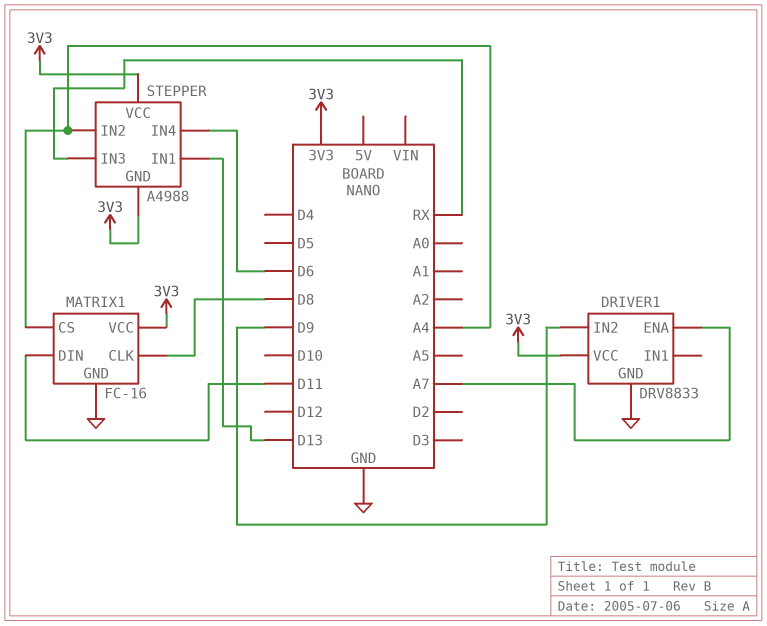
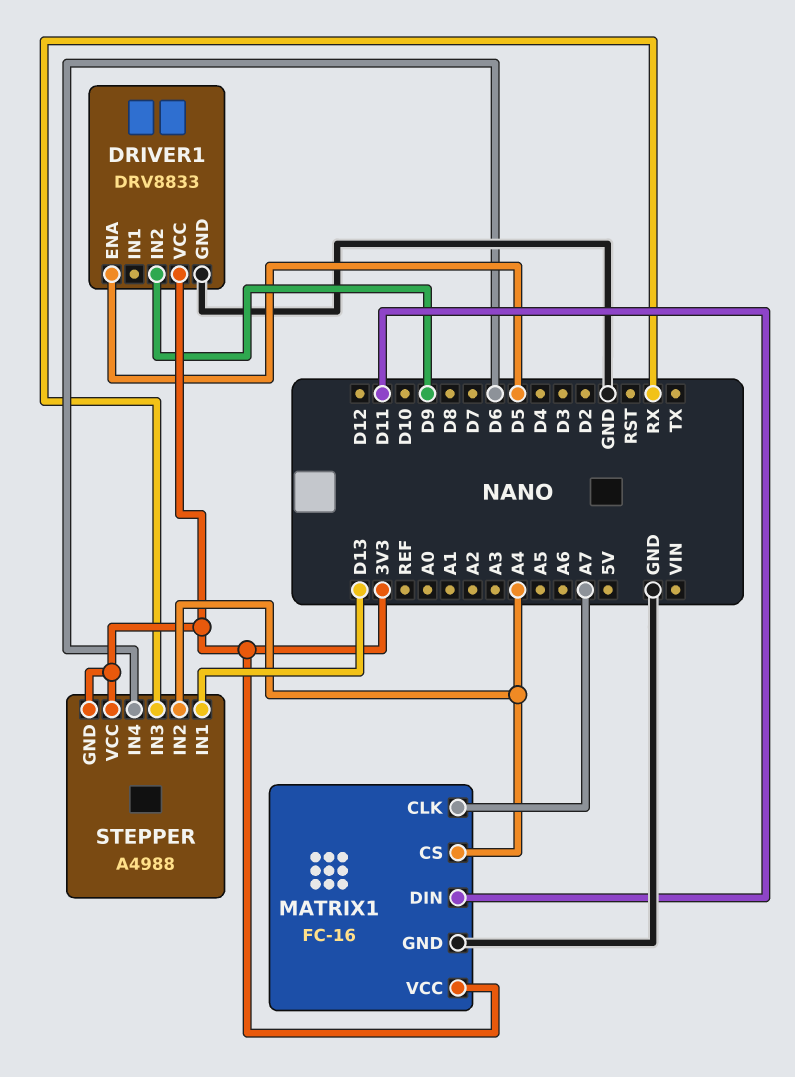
DRIVER1 pin ENA: A7 -> D5
MATRIX1 pin CLK: D8 -> A7

